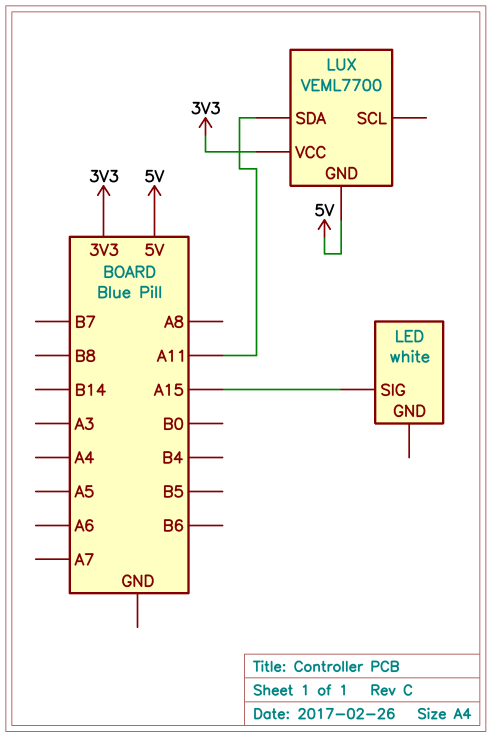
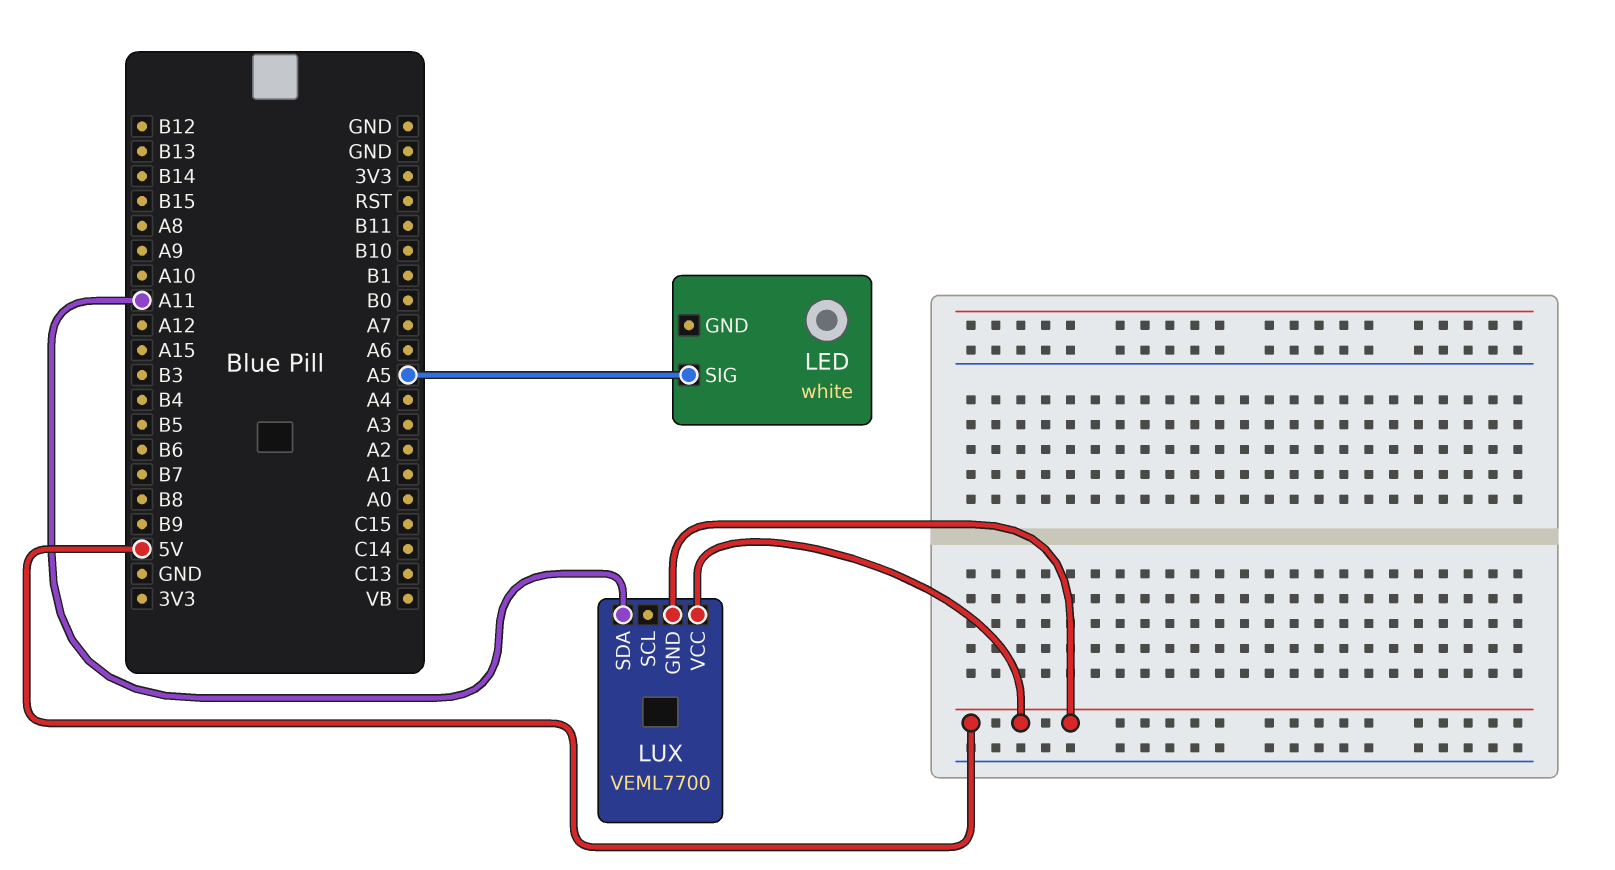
LED pin SIG: A15 -> A5
LUX pin VCC: 3V3 -> 5V

